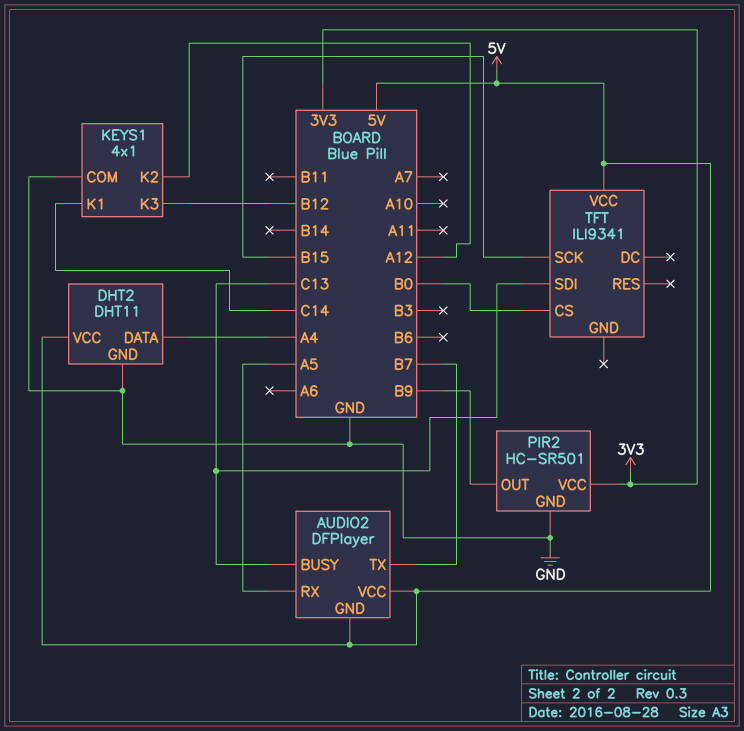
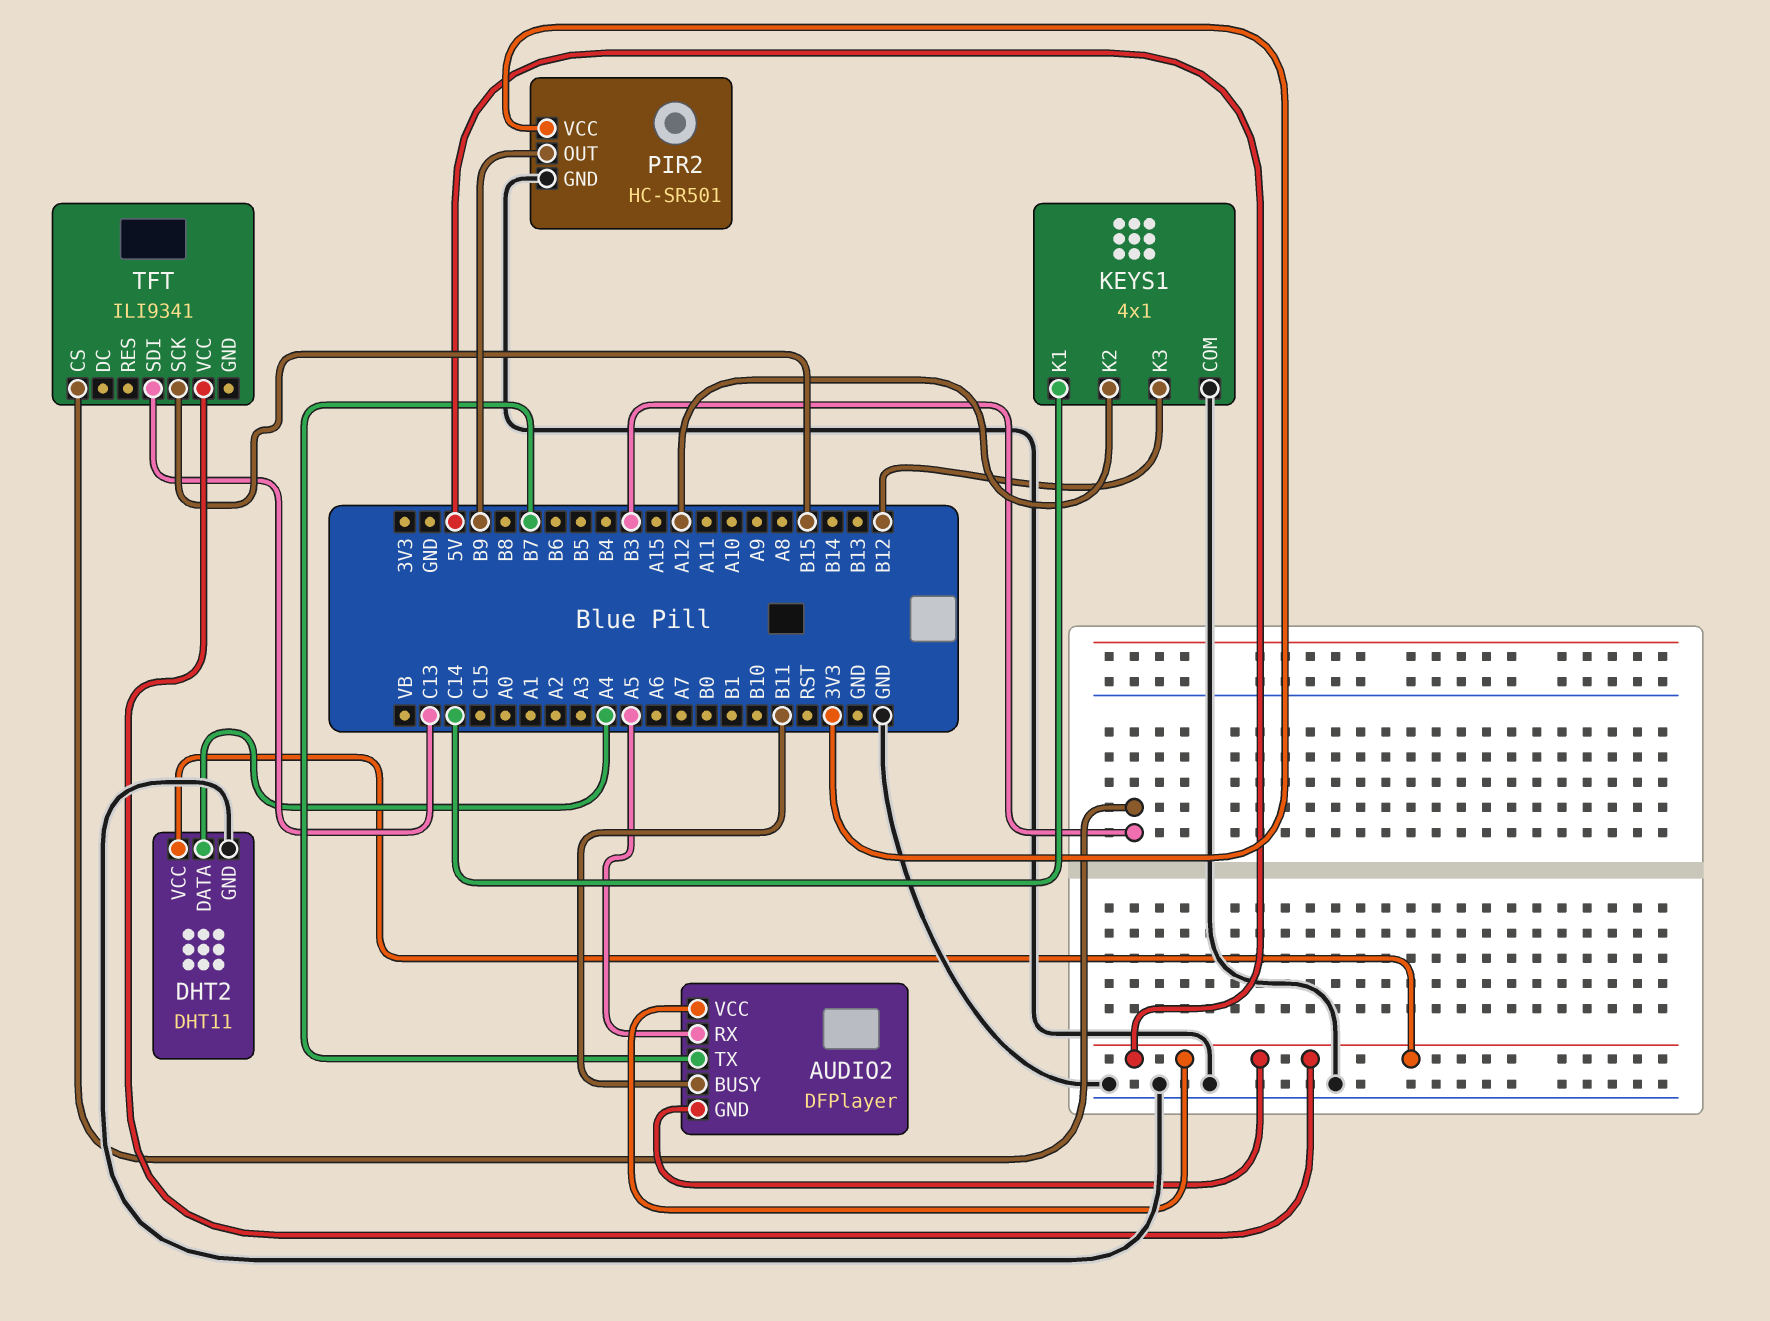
AUDIO2 pin BUSY: C13 -> B11
TFT pin CS: B0 -> B3

